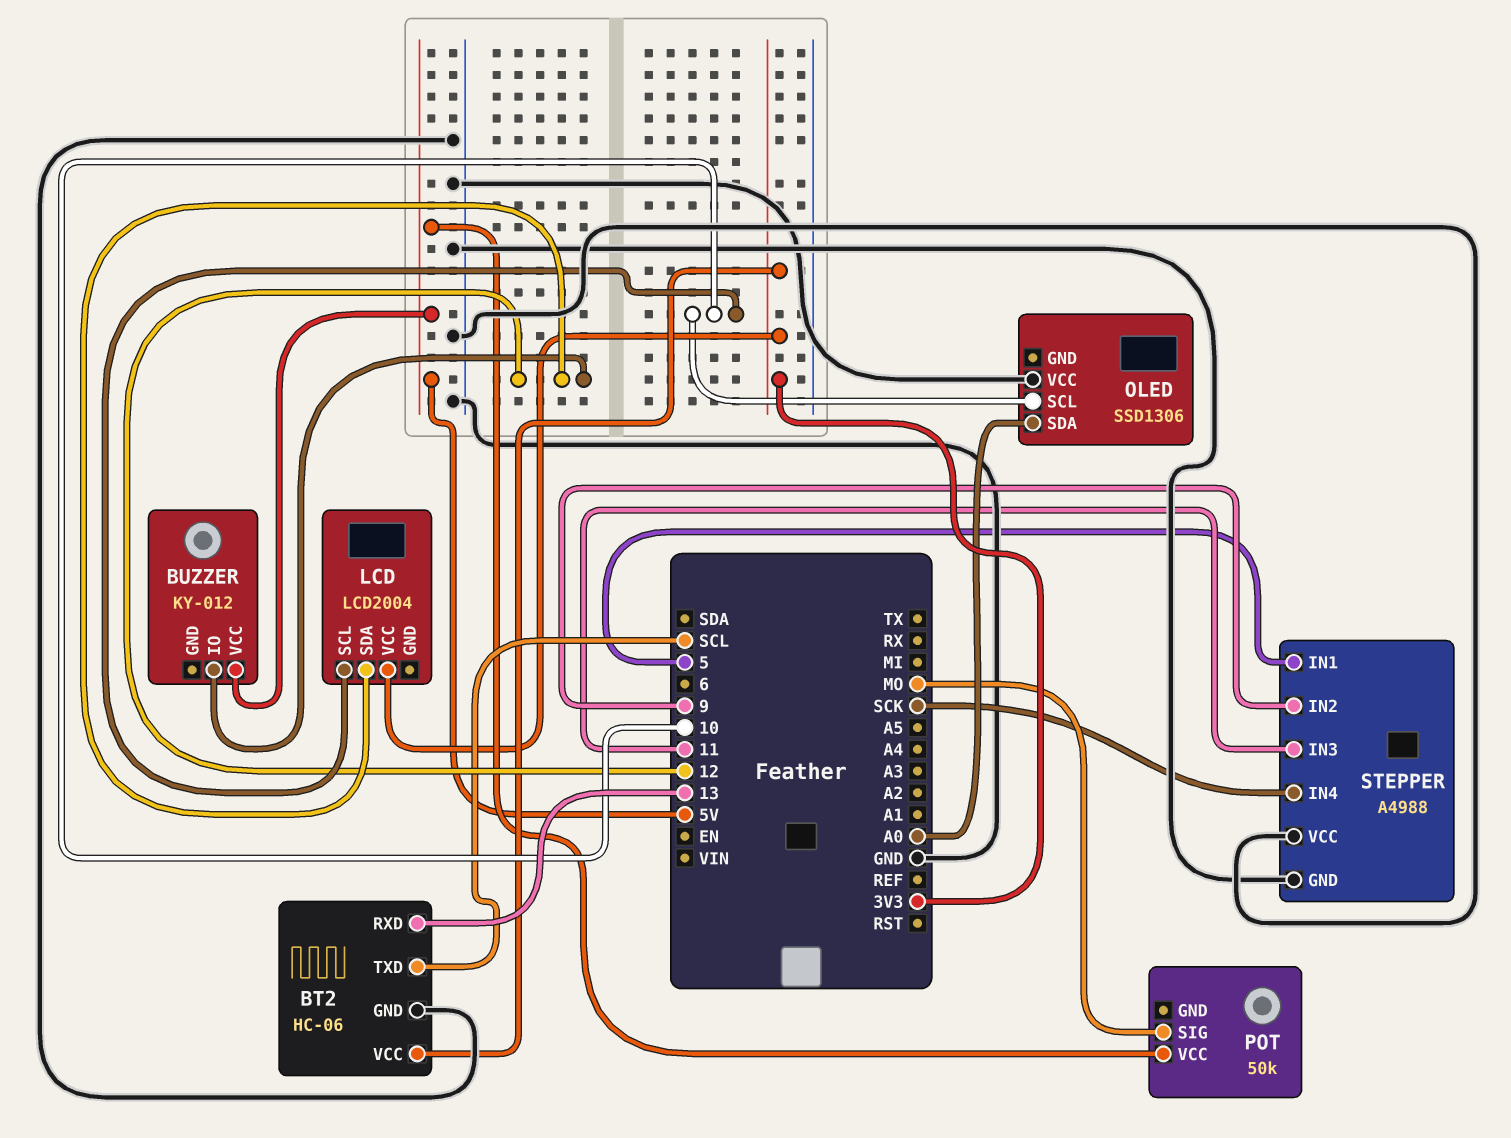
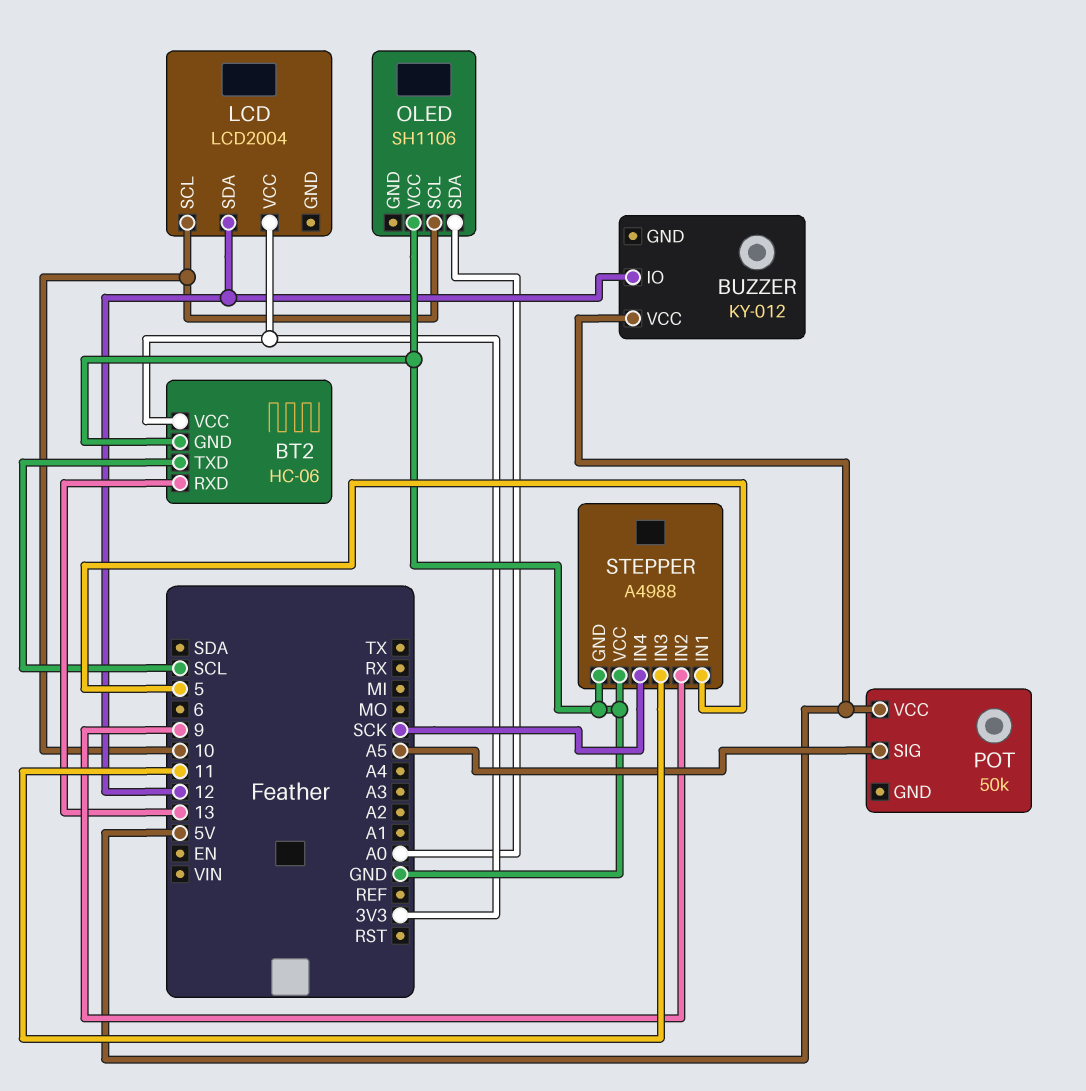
OLED: SSD1306 -> SH1106
POT pin SIG: MO -> A5

